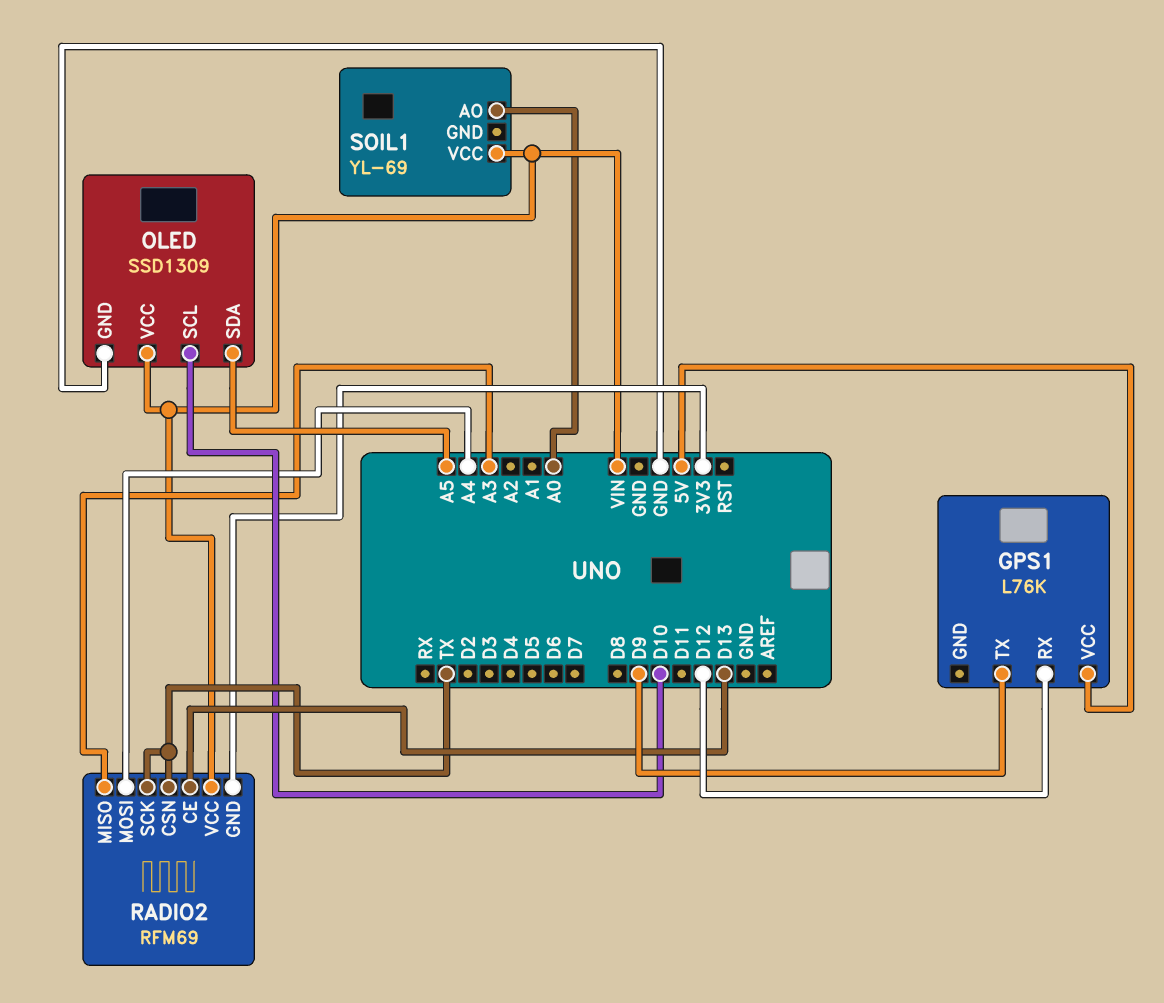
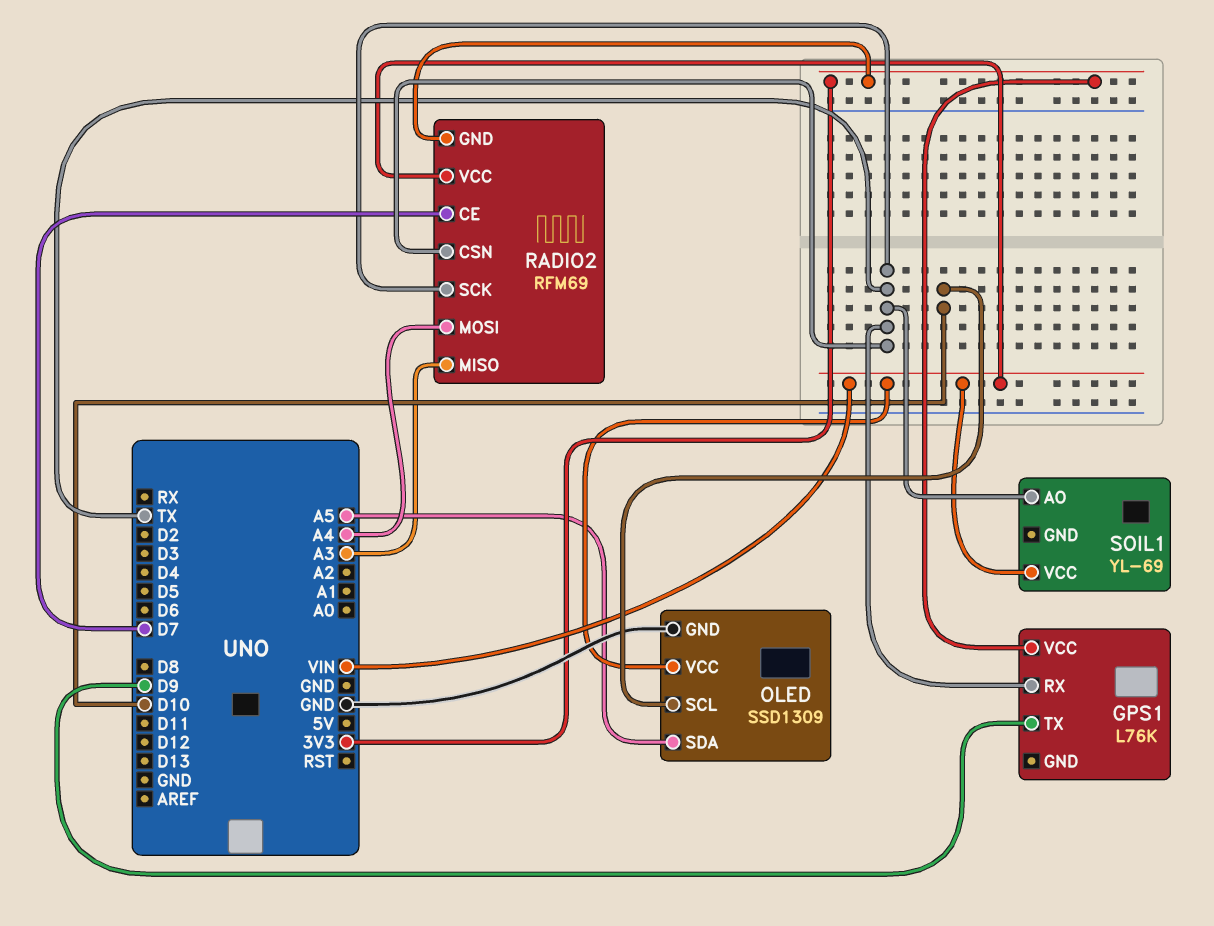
GPS1 pin RX: D12 -> TX
GPS1 pin VCC: 5V -> 3V3
RADIO2 pin CE: D13 -> D7
SOIL1 pin AO: A0 -> TX

